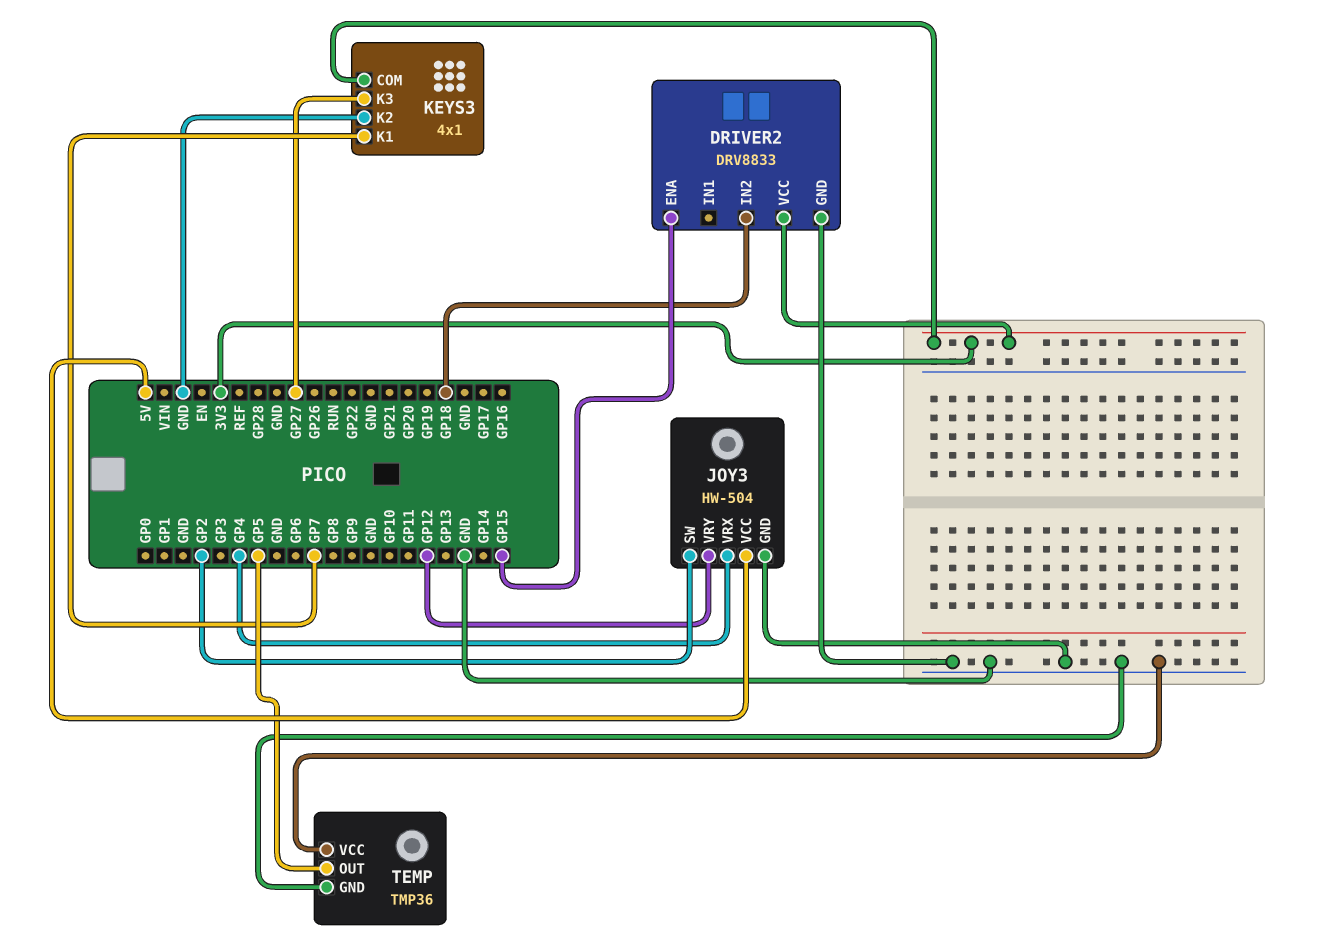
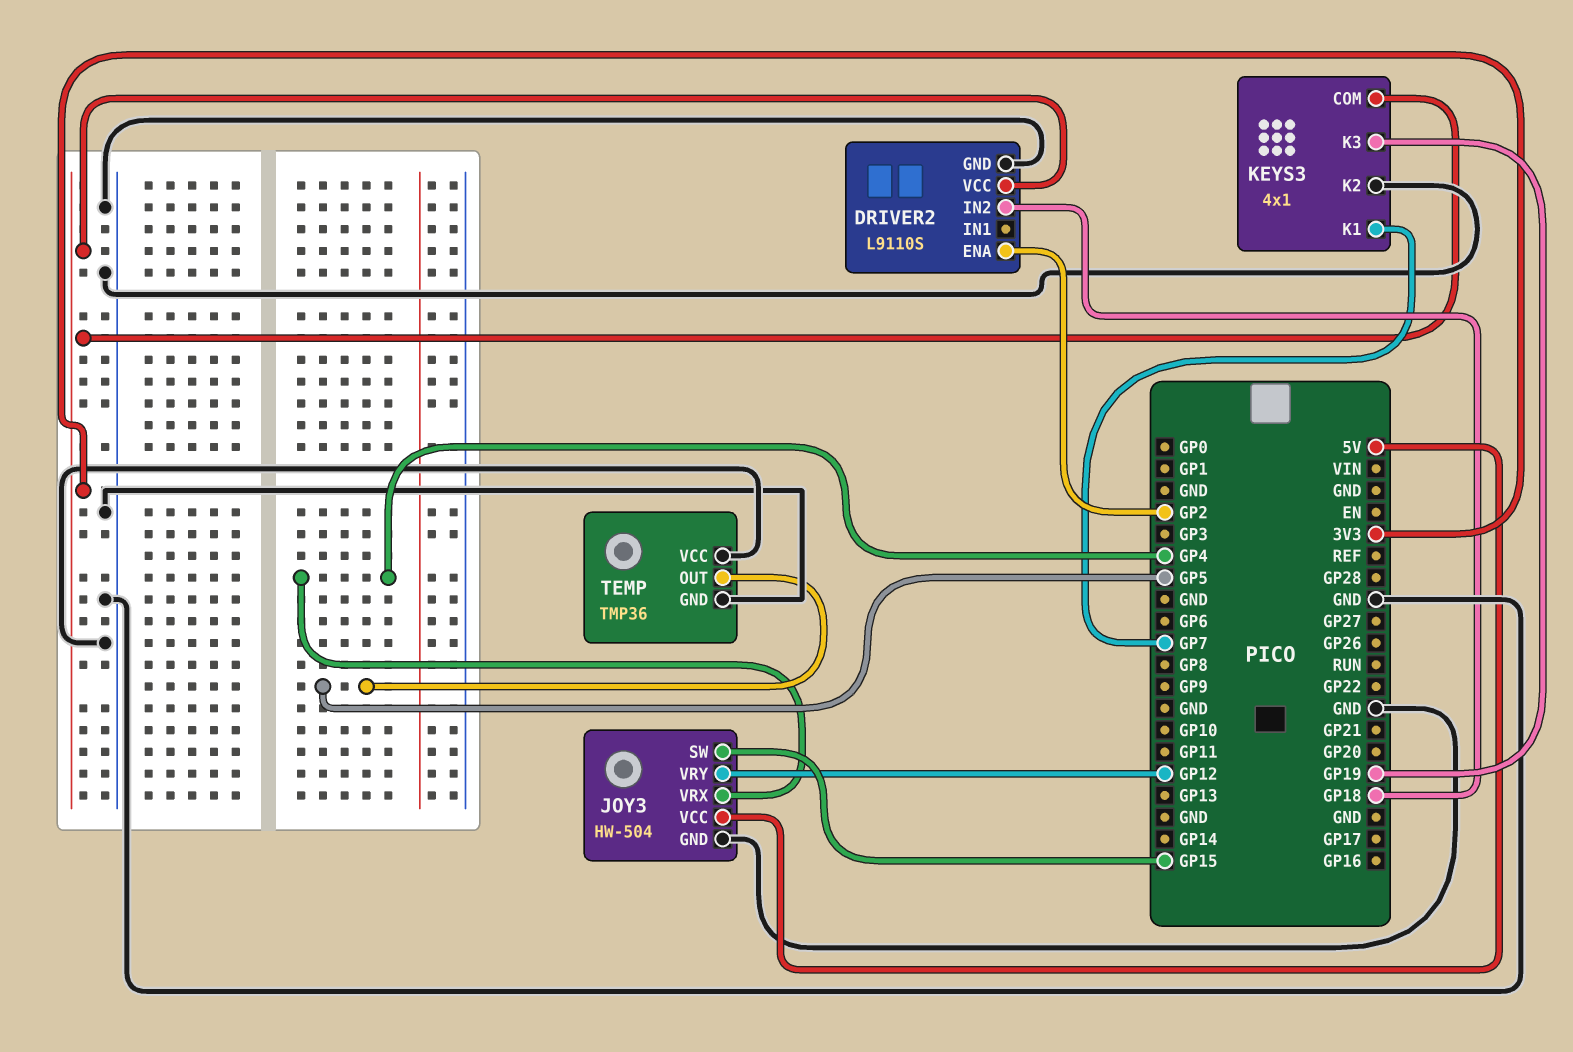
DRIVER2: DRV8833 -> L9110S
DRIVER2 pin ENA: GP15 -> GP2
JOY3 pin SW: GP2 -> GP15
KEYS3 pin K3: GP27 -> GP19

